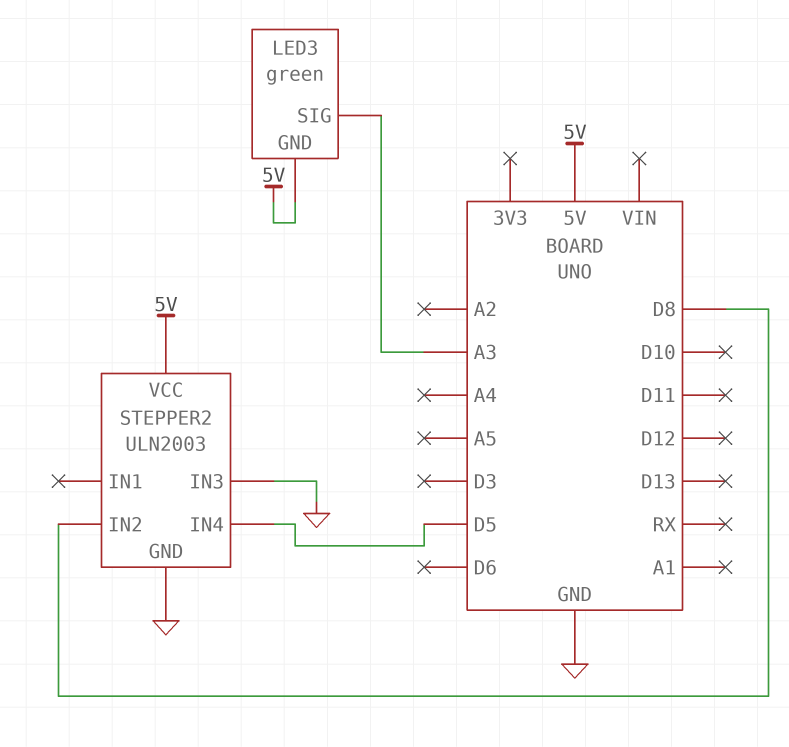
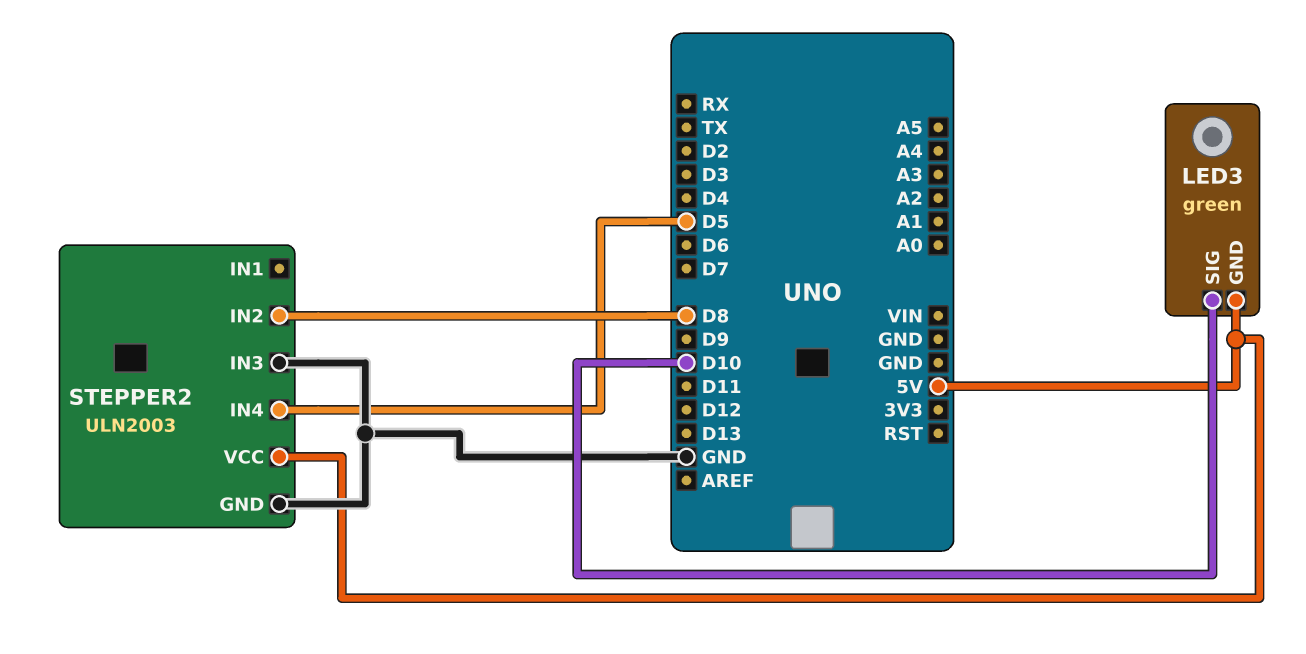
LED3 pin SIG: A3 -> D10

